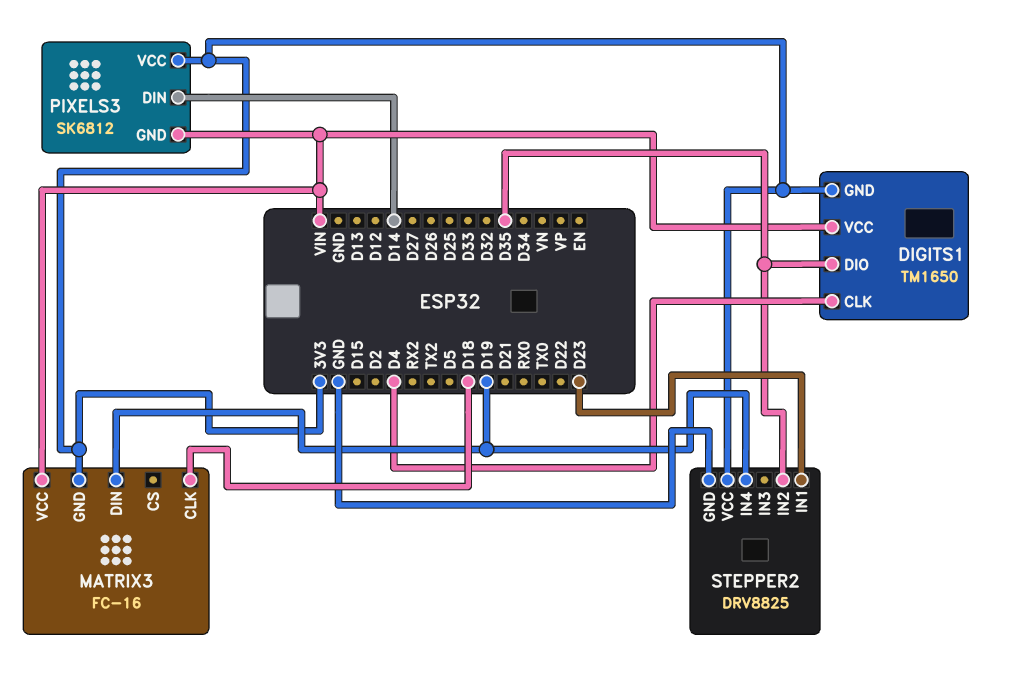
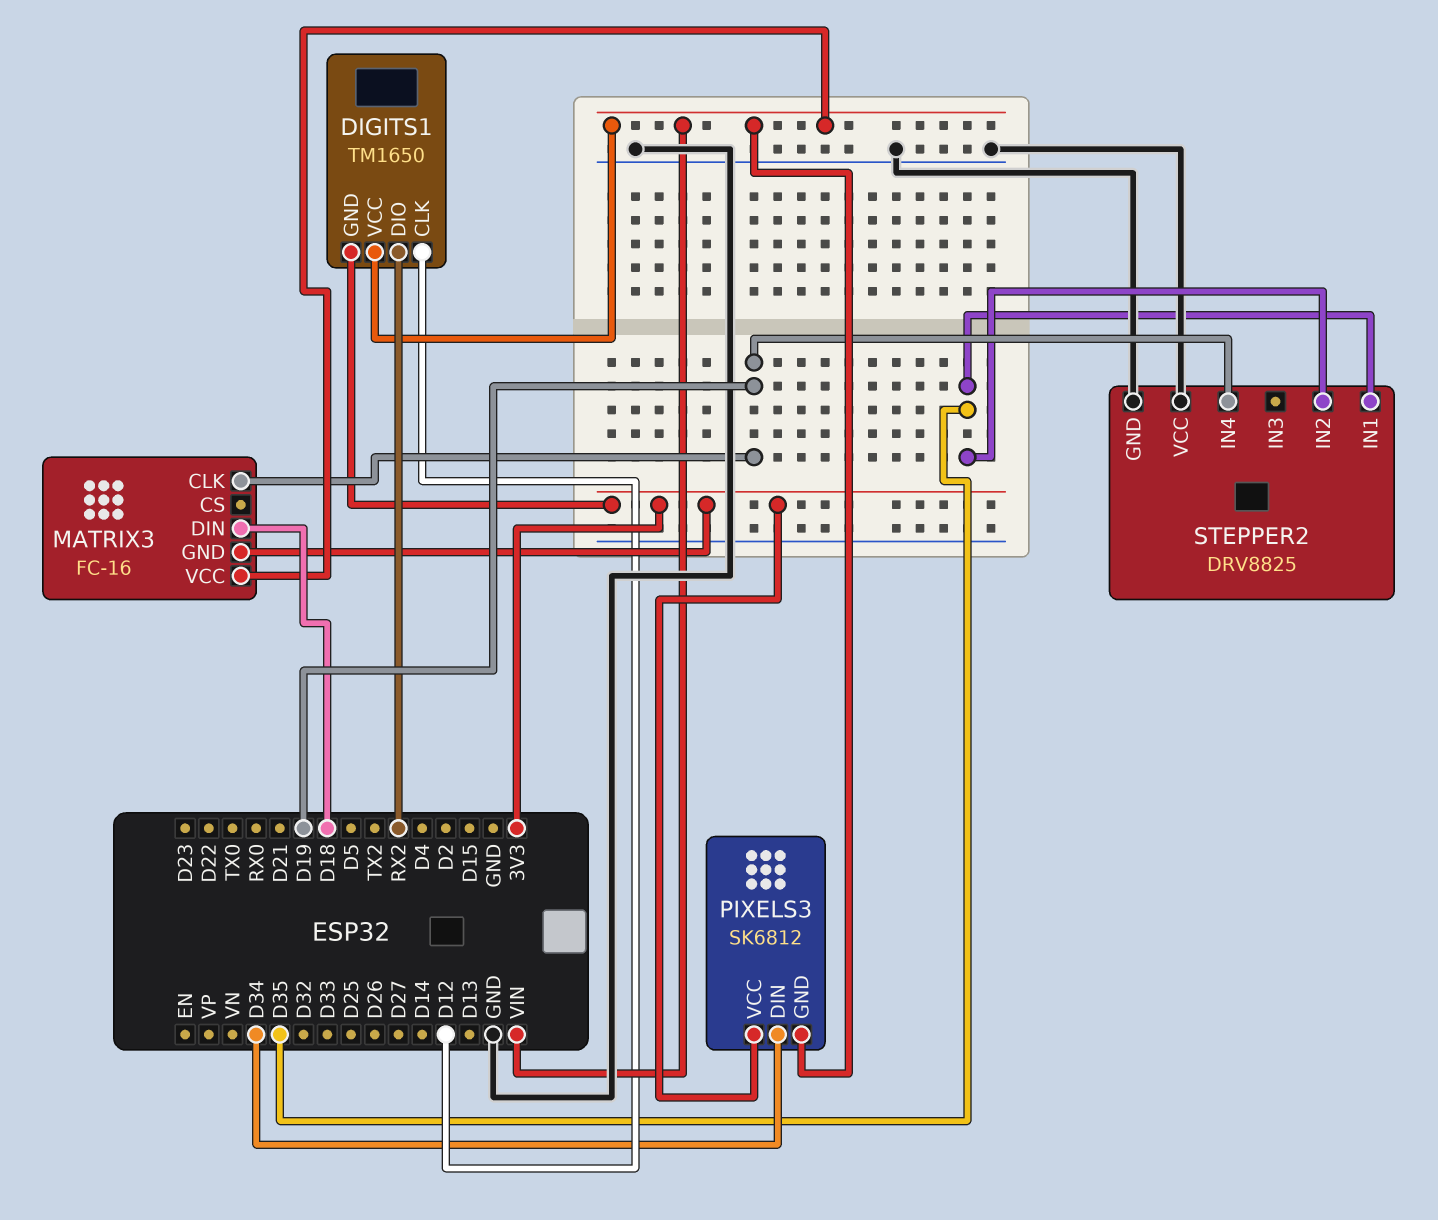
DIGITS1 pin CLK: D4 -> D12
DIGITS1 pin DIO: D35 -> RX2
MATRIX3 pin CLK: D18 -> D19
MATRIX3 pin DIN: D19 -> D18
PIXELS3 pin DIN: D14 -> D34
STEPPER2 pin IN1: D23 -> D35
STEPPER2 pin VCC: 3V3 -> GND

